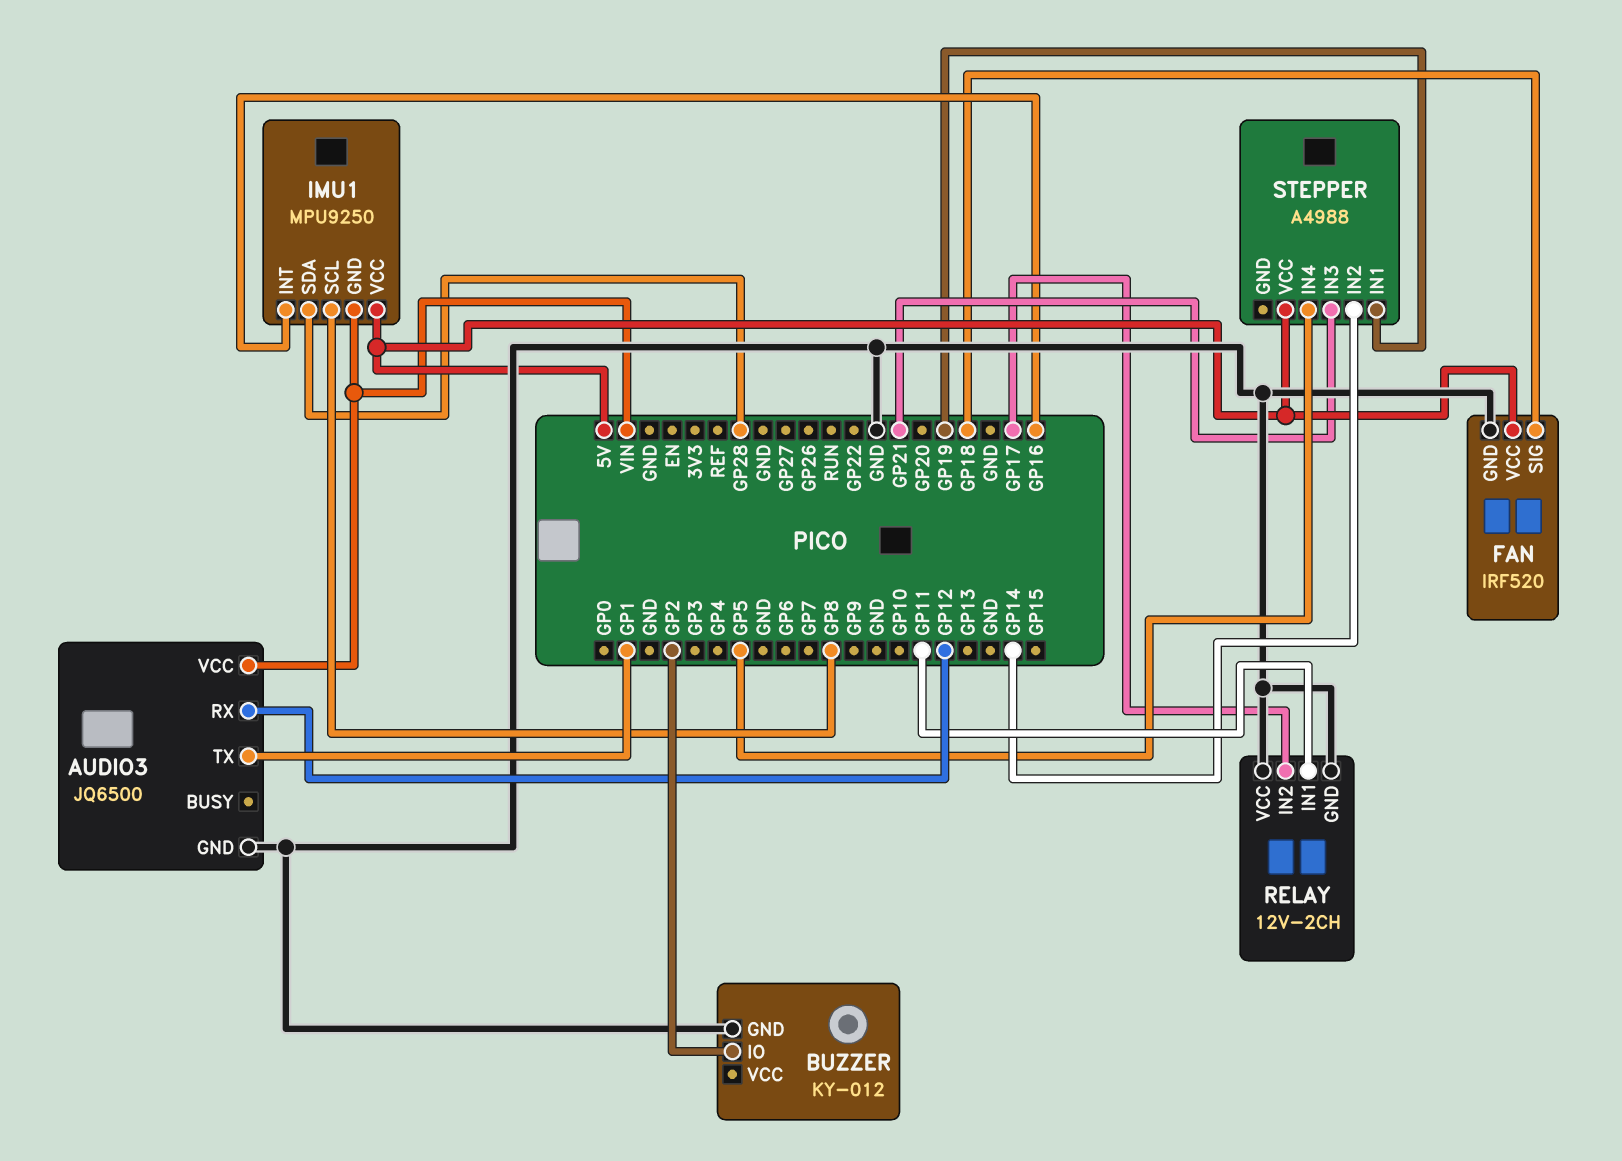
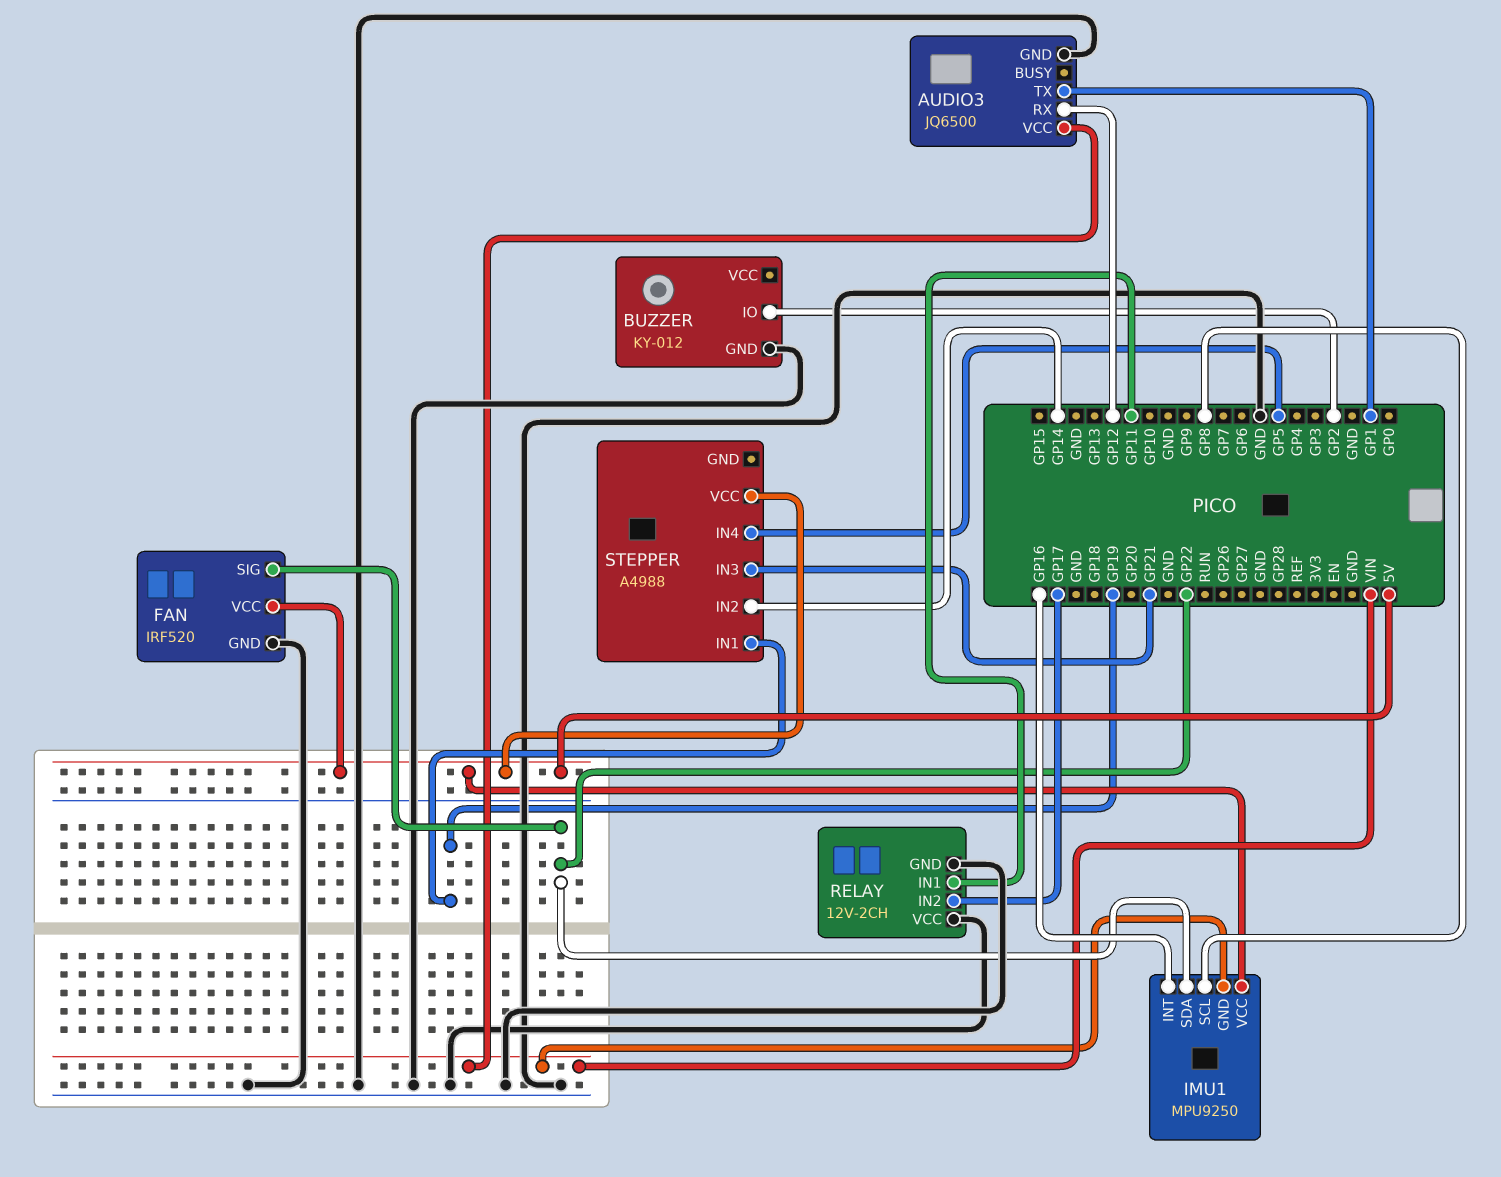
FAN pin SIG: GP18 -> GP22
IMU1 pin SDA: GP28 -> GP22

